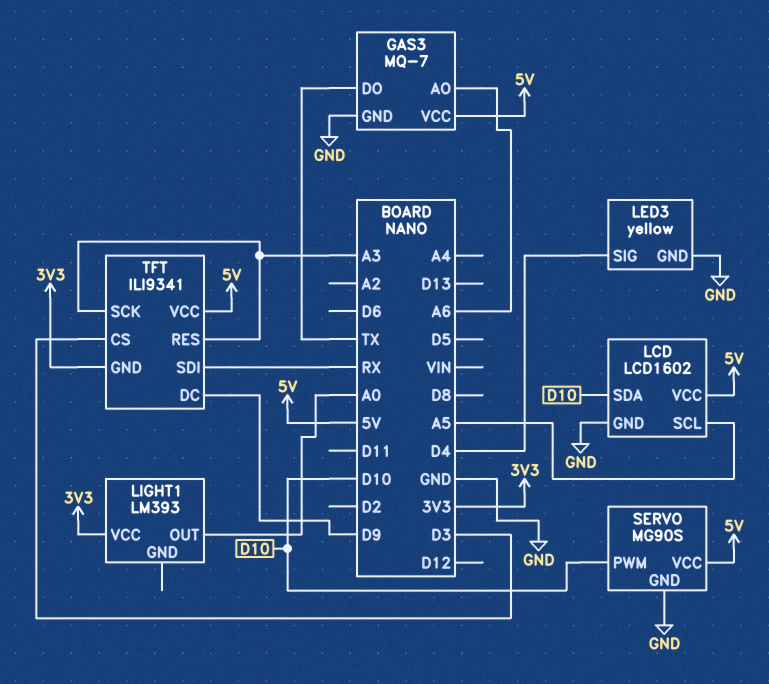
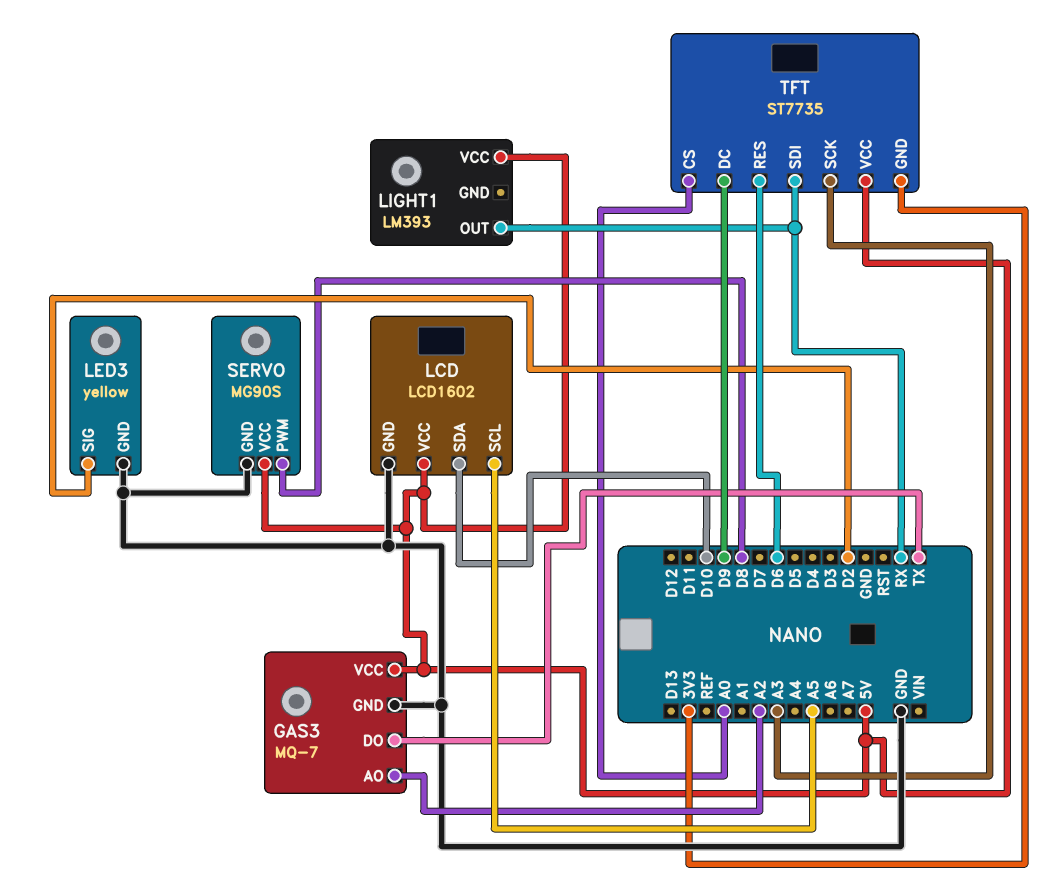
GAS3 pin AO: A6 -> A2
LED3 pin SIG: D4 -> D2
LIGHT1 pin OUT: A0 -> RX
LIGHT1 pin VCC: 3V3 -> 5V
SERVO pin PWM: D10 -> D8
TFT: ILI9341 -> ST7735
TFT pin CS: D3 -> A0
TFT pin RES: A3 -> D6

